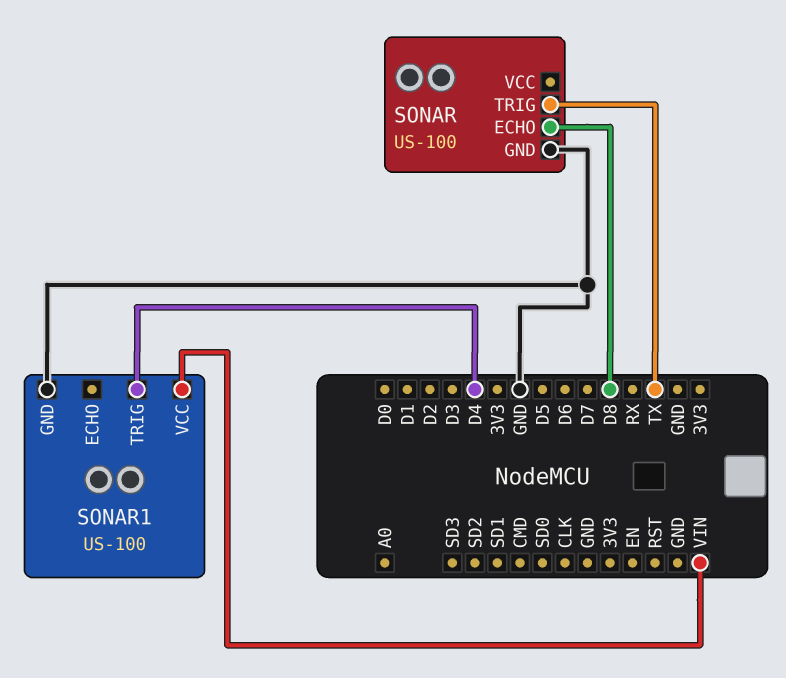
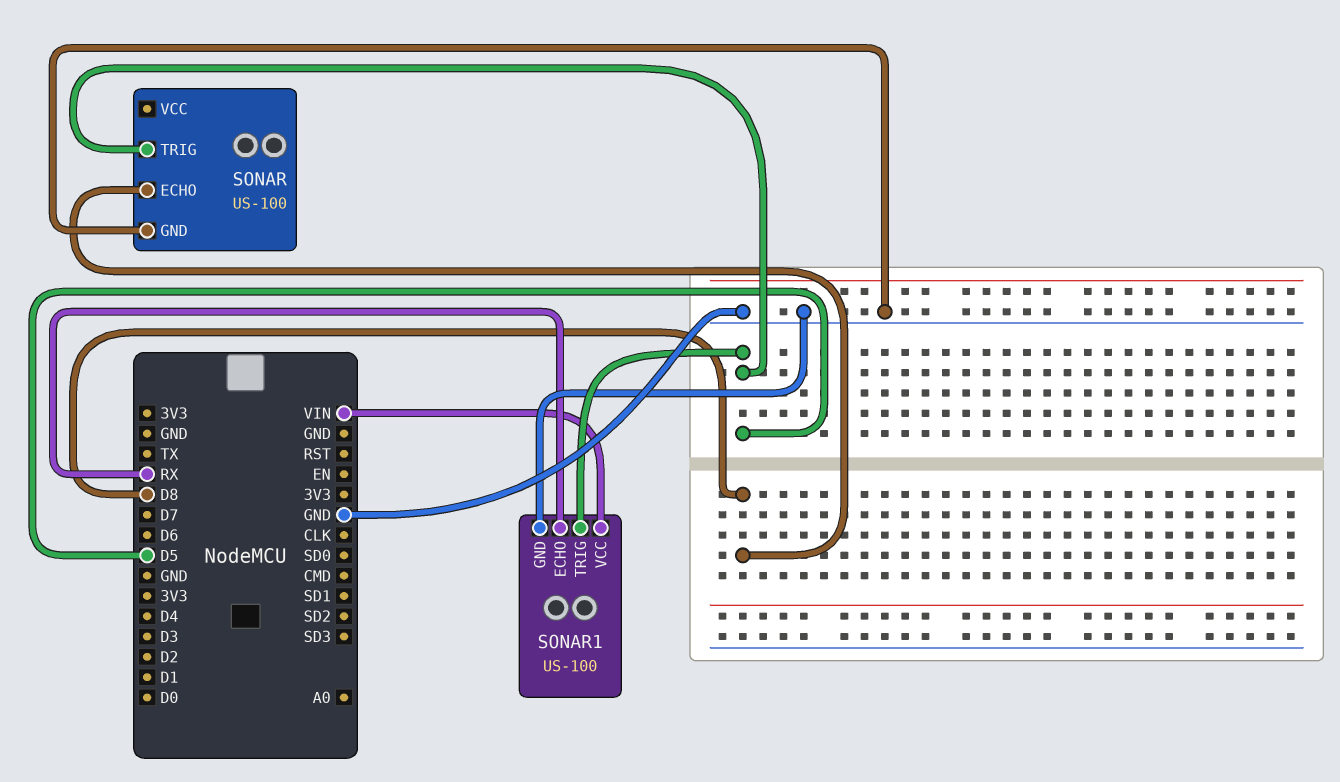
SONAR pin TRIG: TX -> D5
SONAR1 pin ECHO: none -> RX
SONAR1 pin TRIG: D4 -> D5

